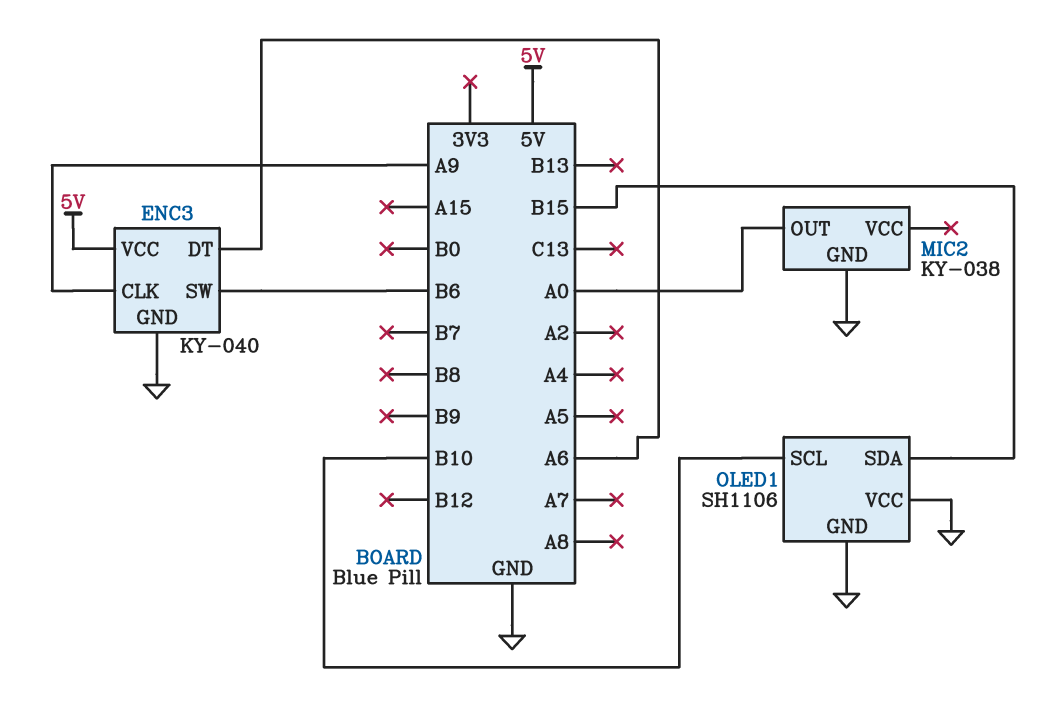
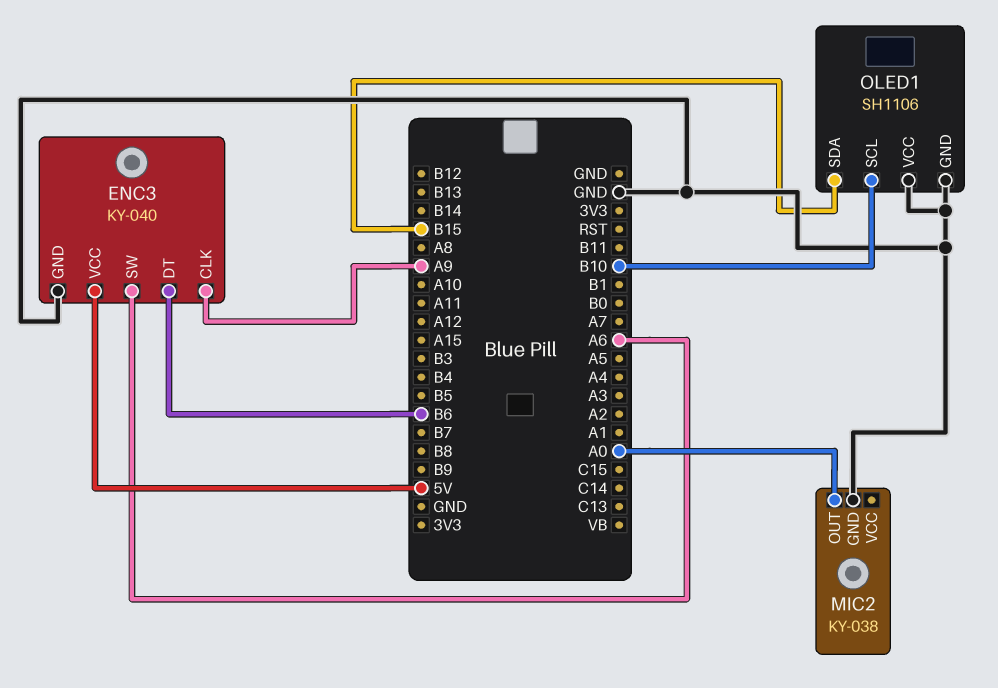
ENC3 pin DT: A6 -> B6
ENC3 pin SW: B6 -> A6

